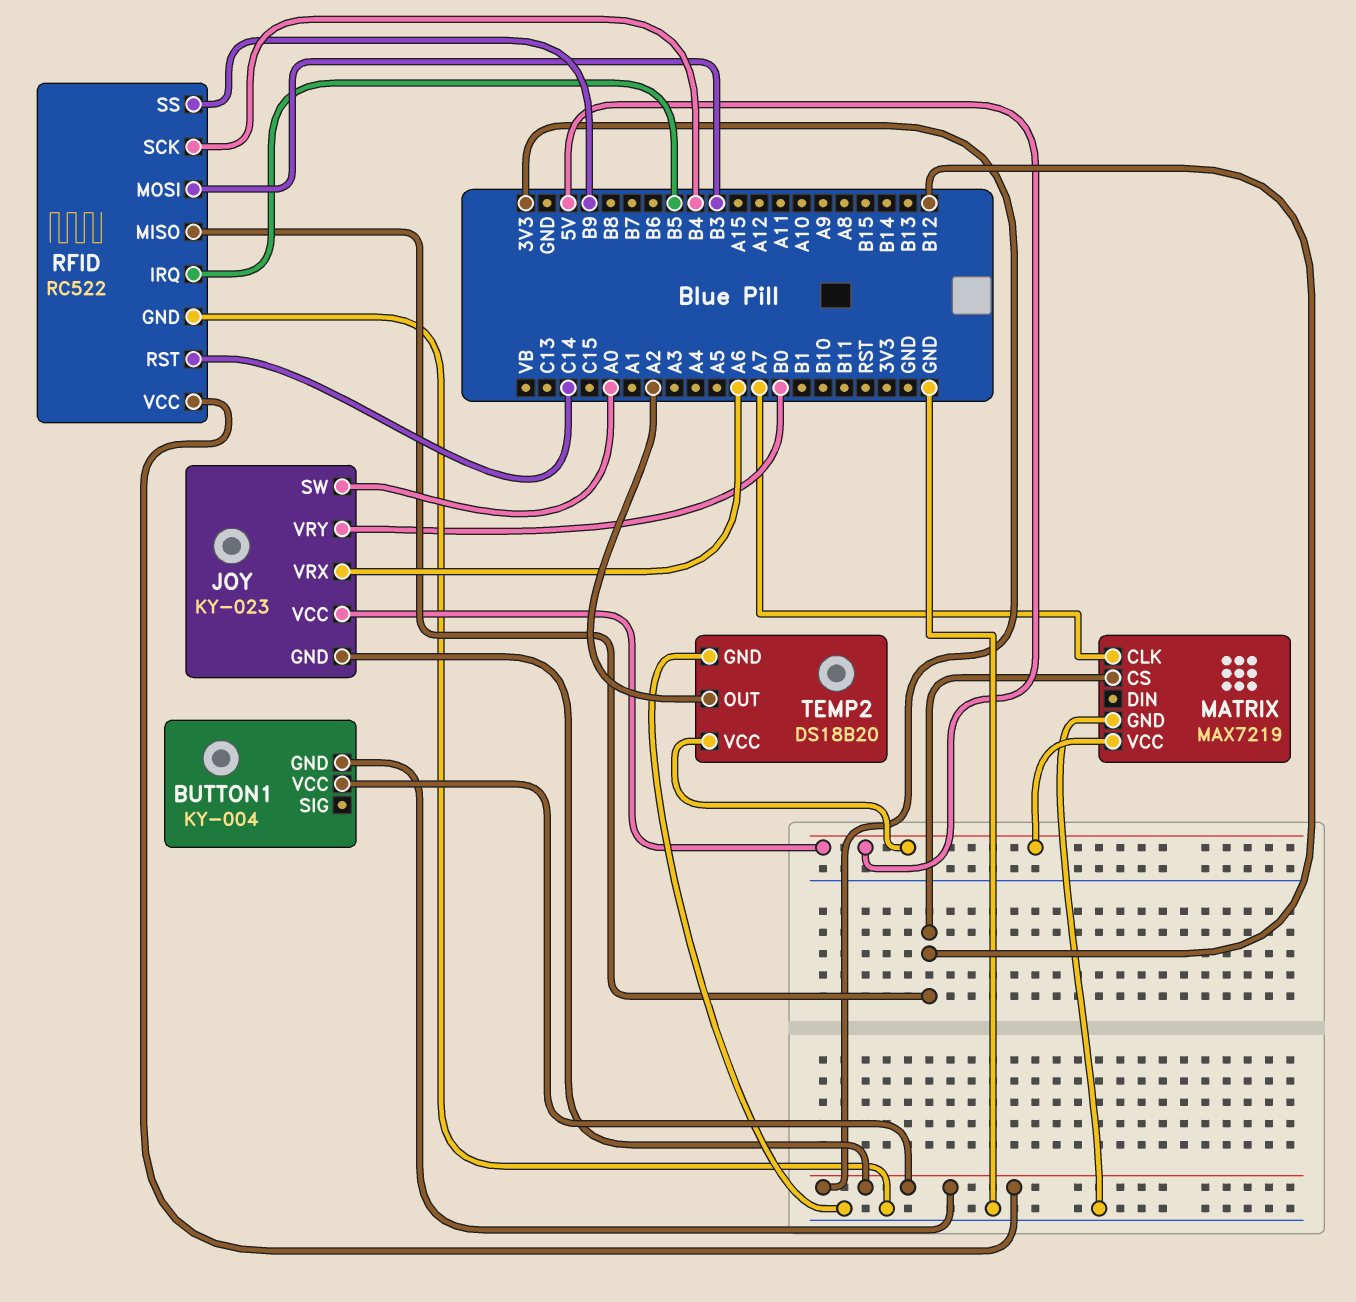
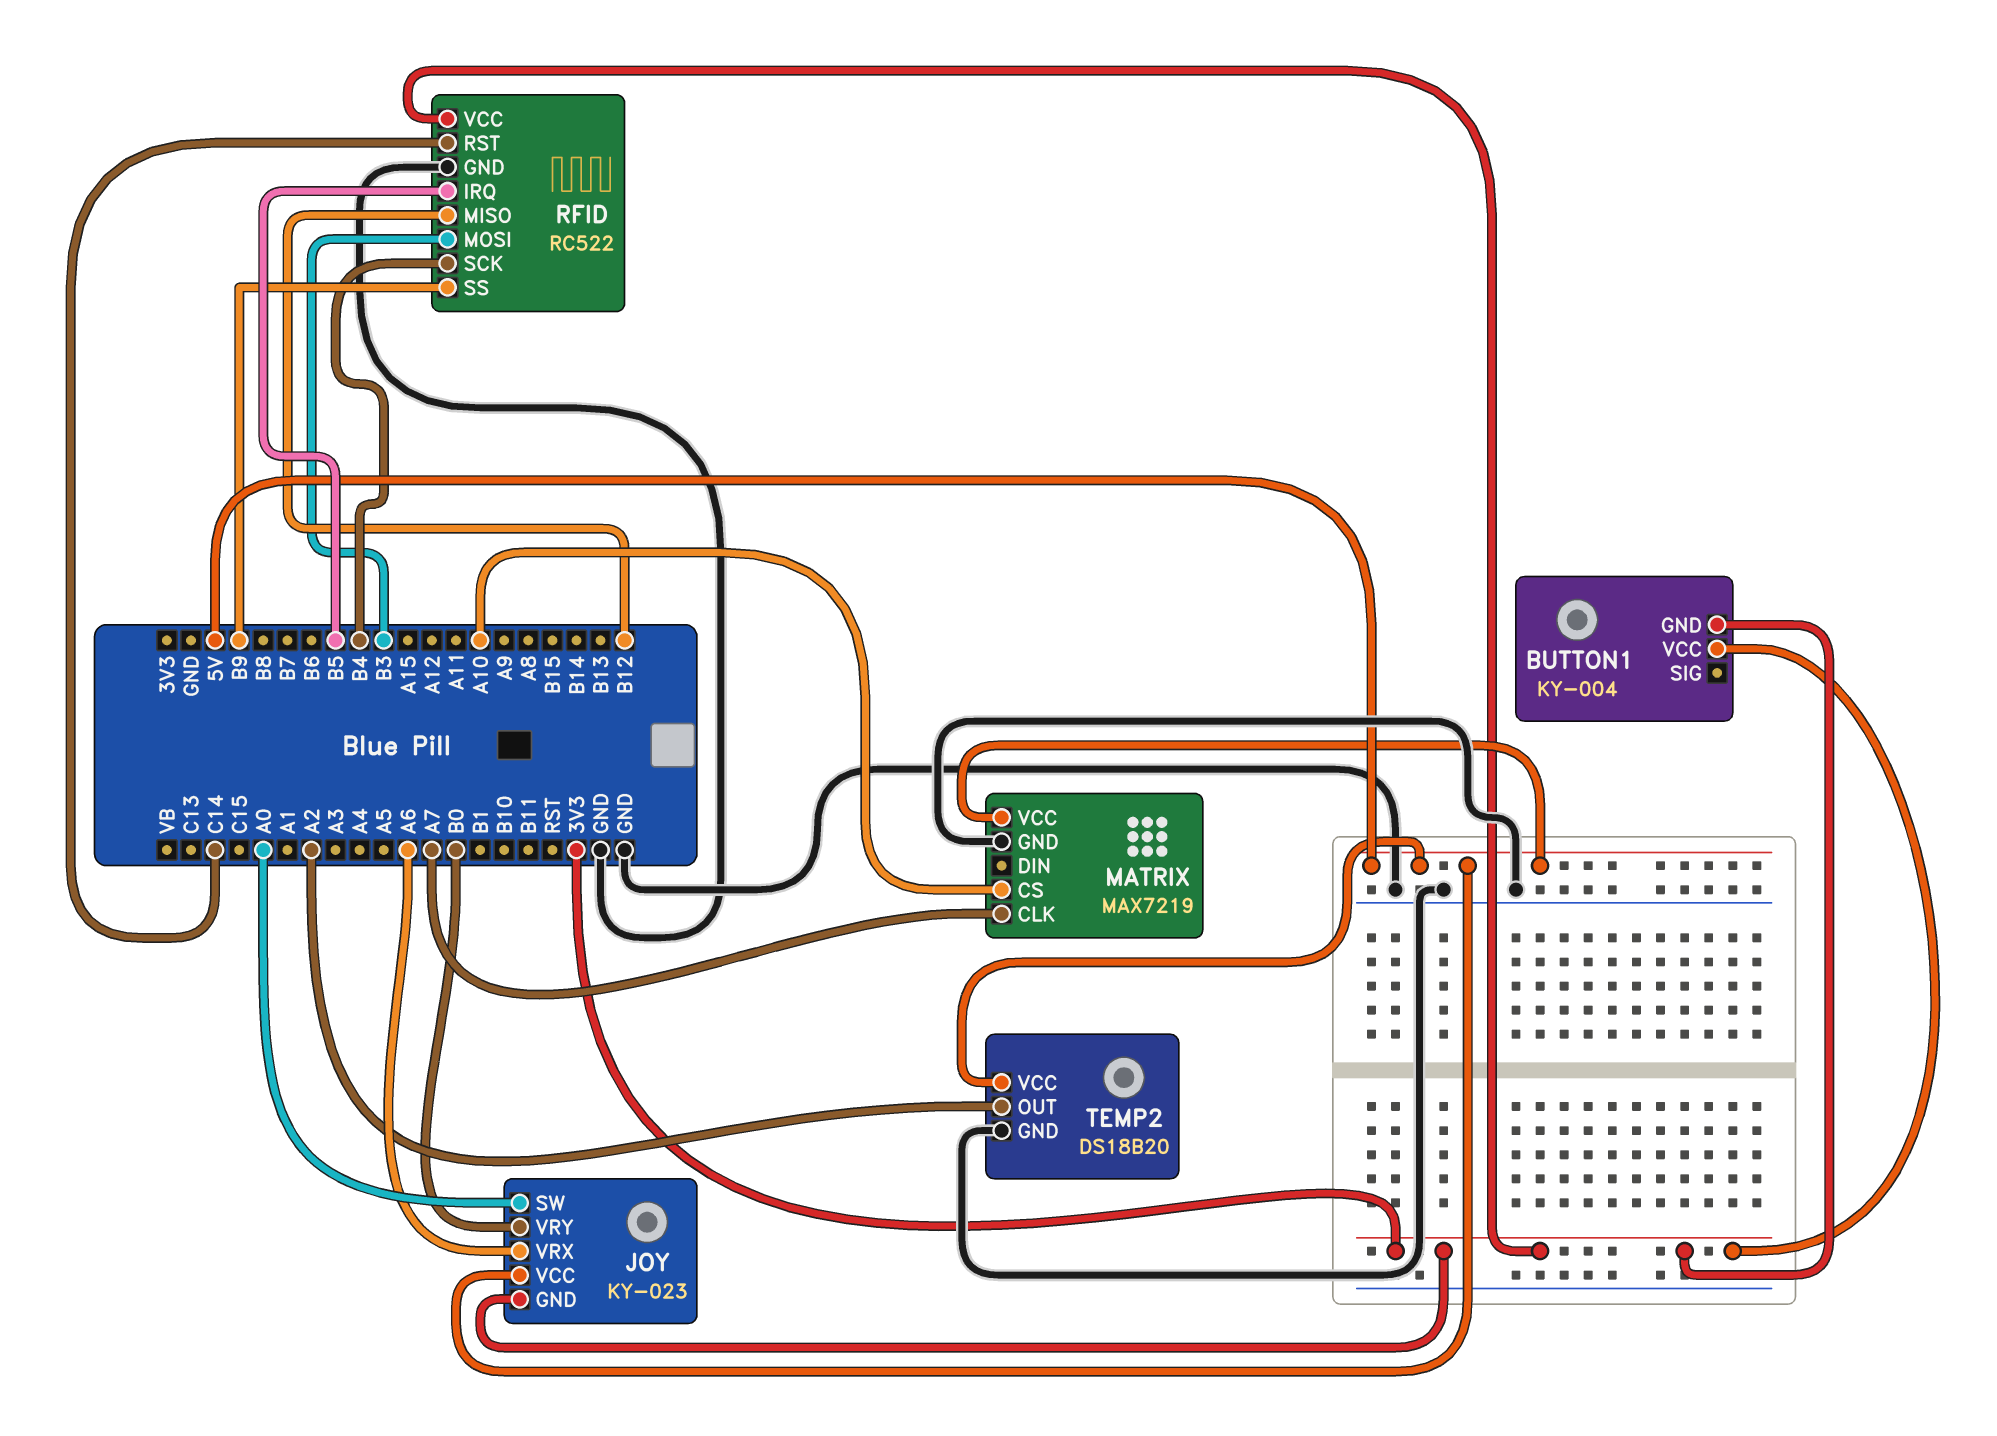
MATRIX pin CS: B12 -> A10

